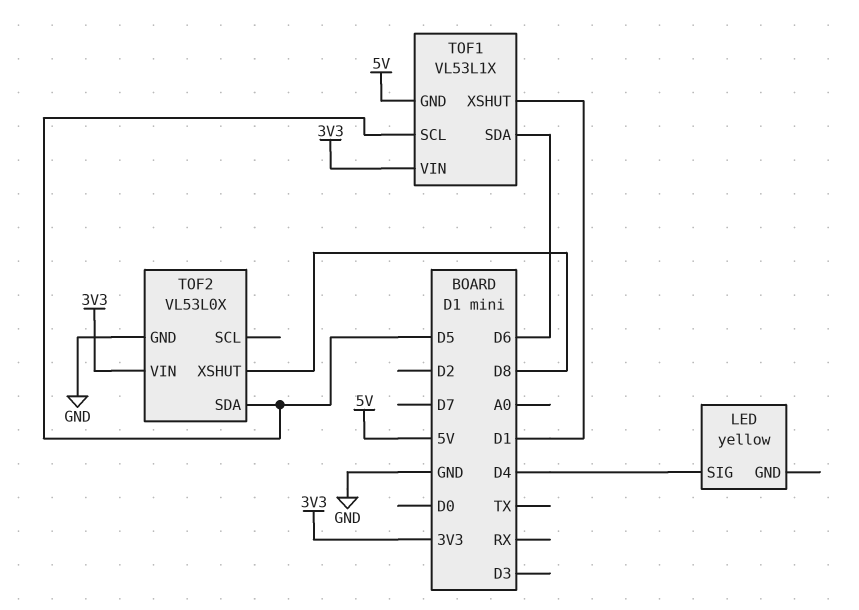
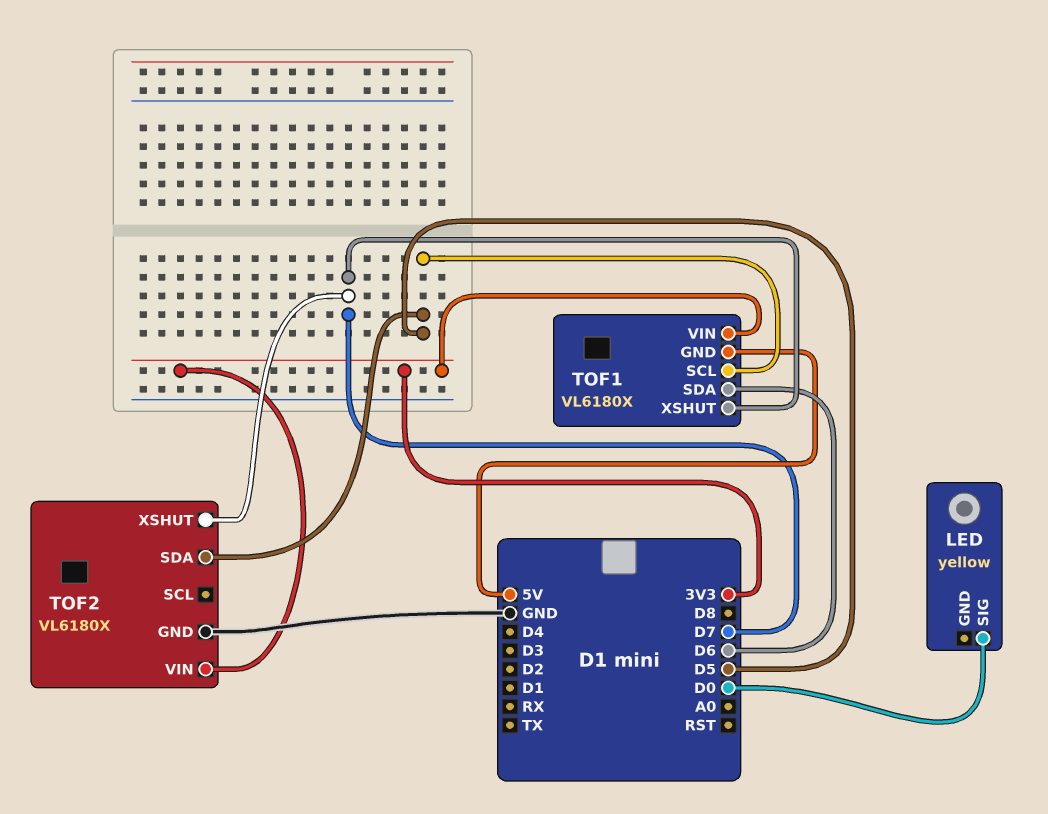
LED pin SIG: D4 -> D0
TOF1: VL53L1X -> VL6180X
TOF1 pin XSHUT: D1 -> D7
TOF2: VL53L0X -> VL6180X
TOF2 pin XSHUT: D8 -> D7

